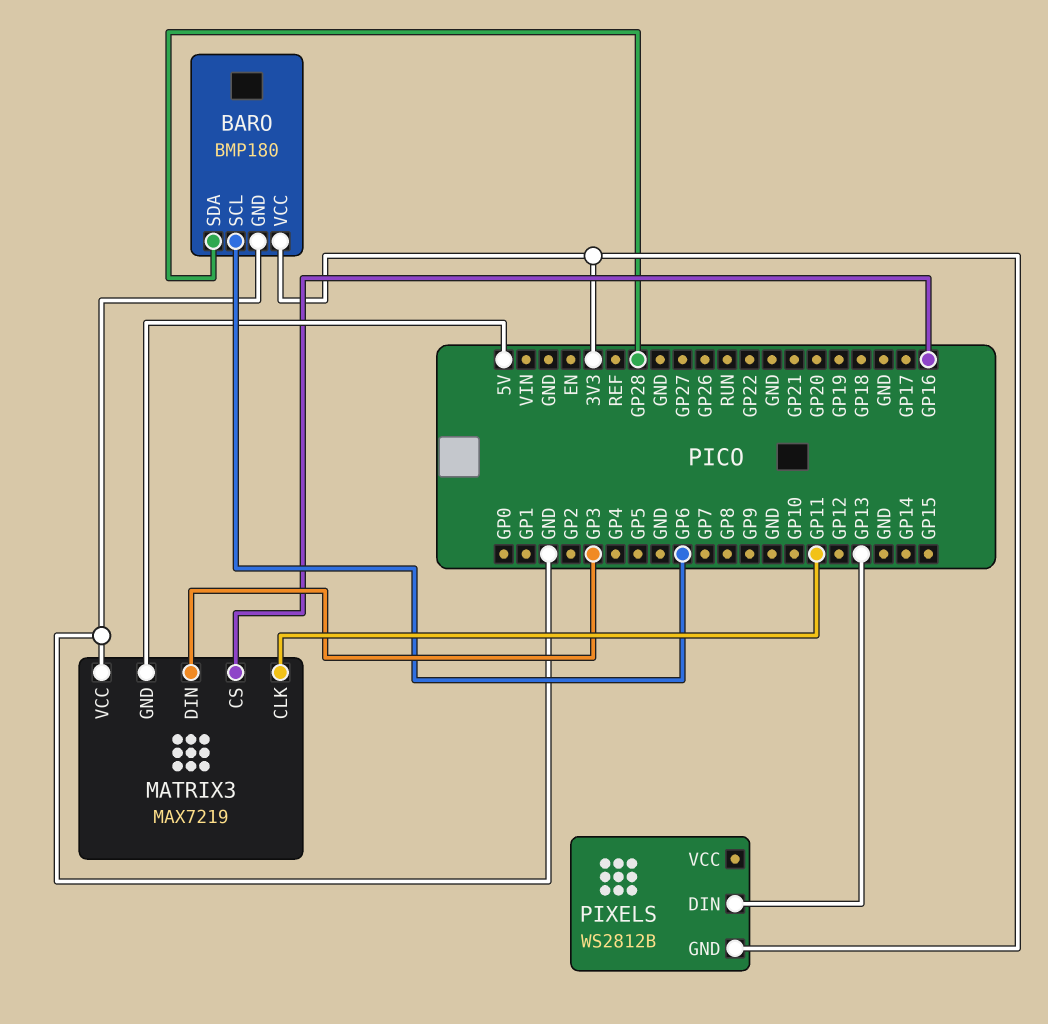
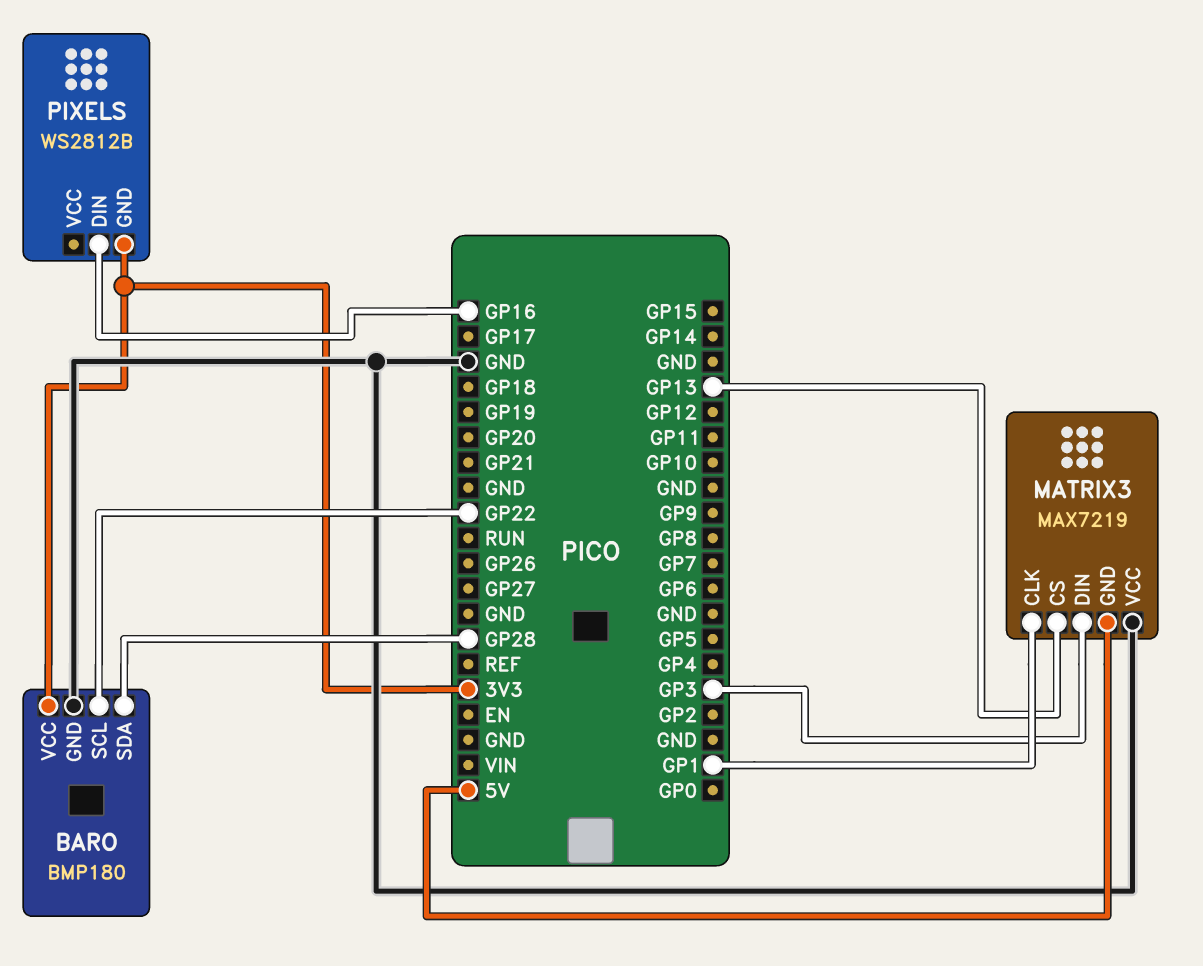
BARO pin SCL: GP6 -> GP22
MATRIX3 pin CLK: GP11 -> GP1
MATRIX3 pin CS: GP16 -> GP13
PIXELS pin DIN: GP13 -> GP16

